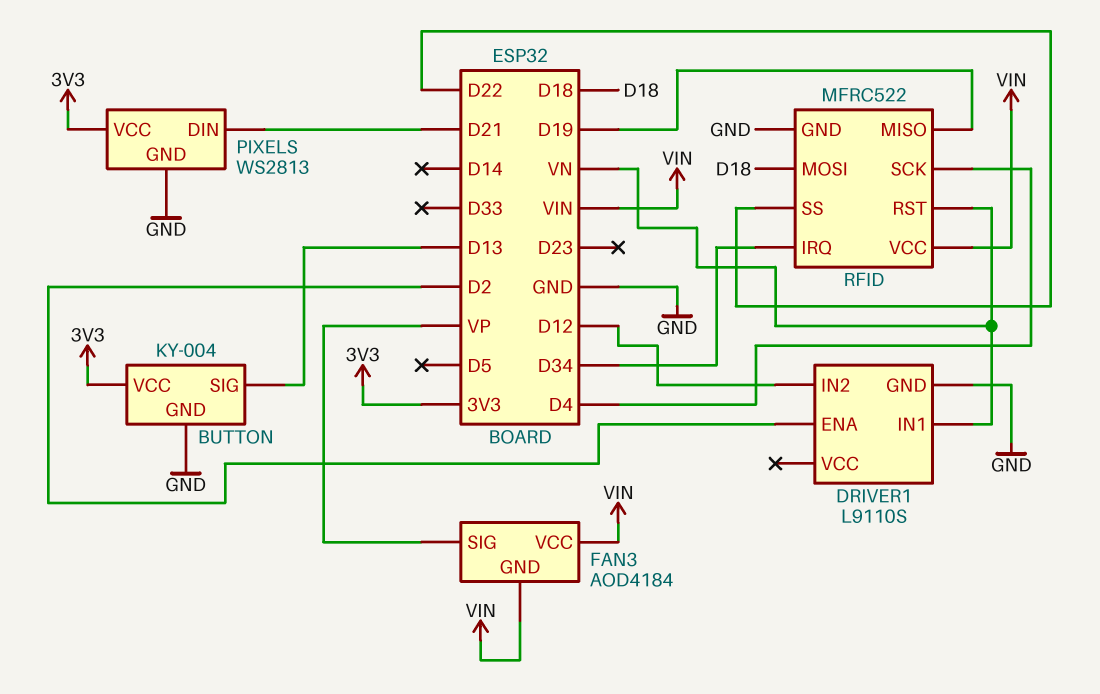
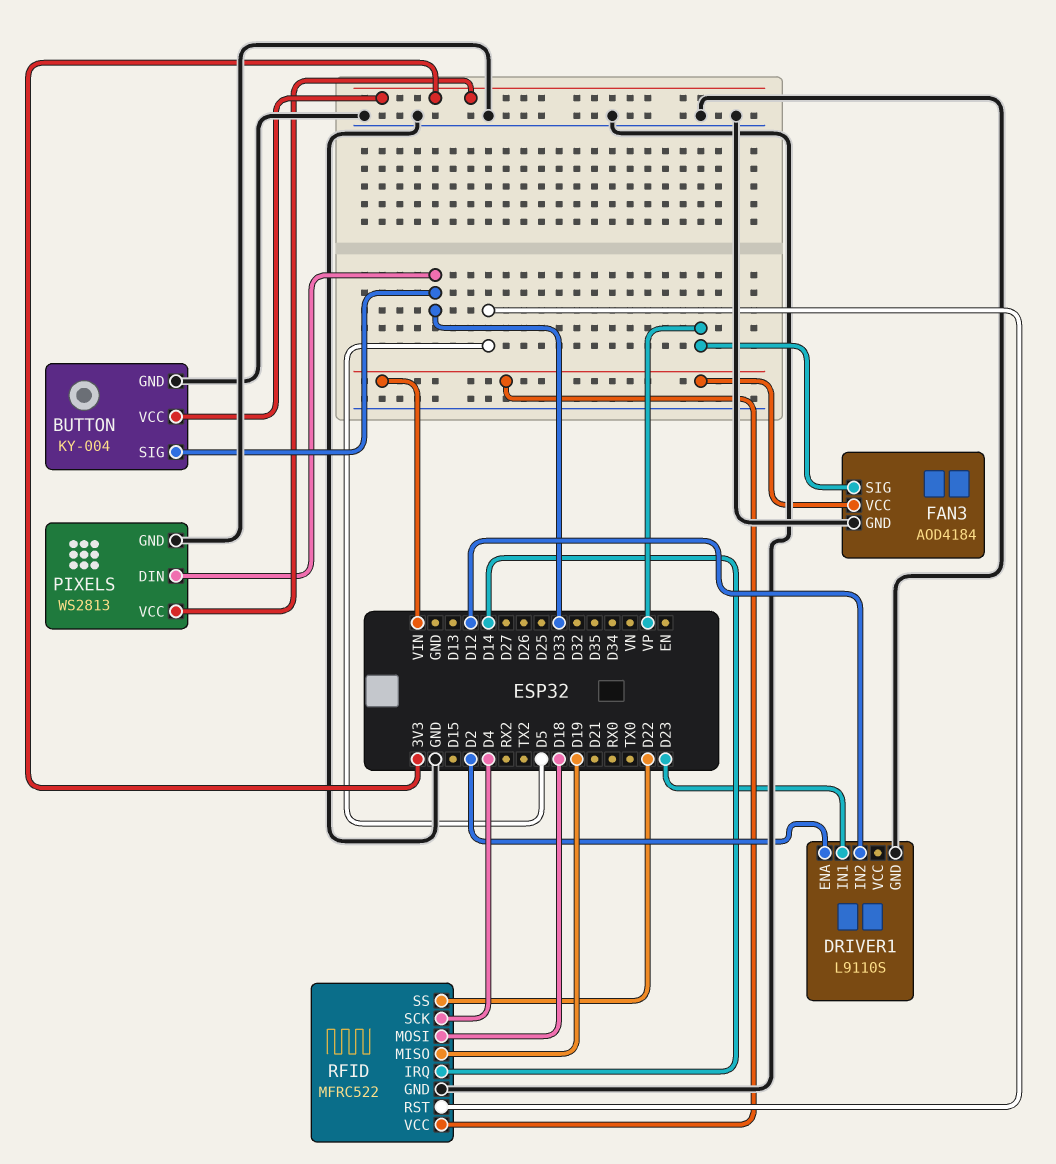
BUTTON pin SIG: D13 -> D33
DRIVER1 pin IN1: VN -> D23
FAN3 pin GND: VIN -> GND
PIXELS pin DIN: D21 -> D33
RFID pin IRQ: D34 -> D14
RFID pin RST: VN -> D5

